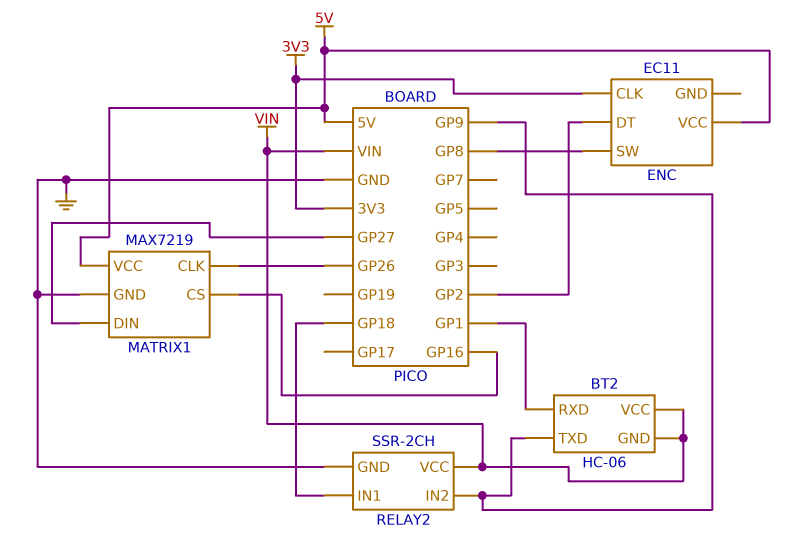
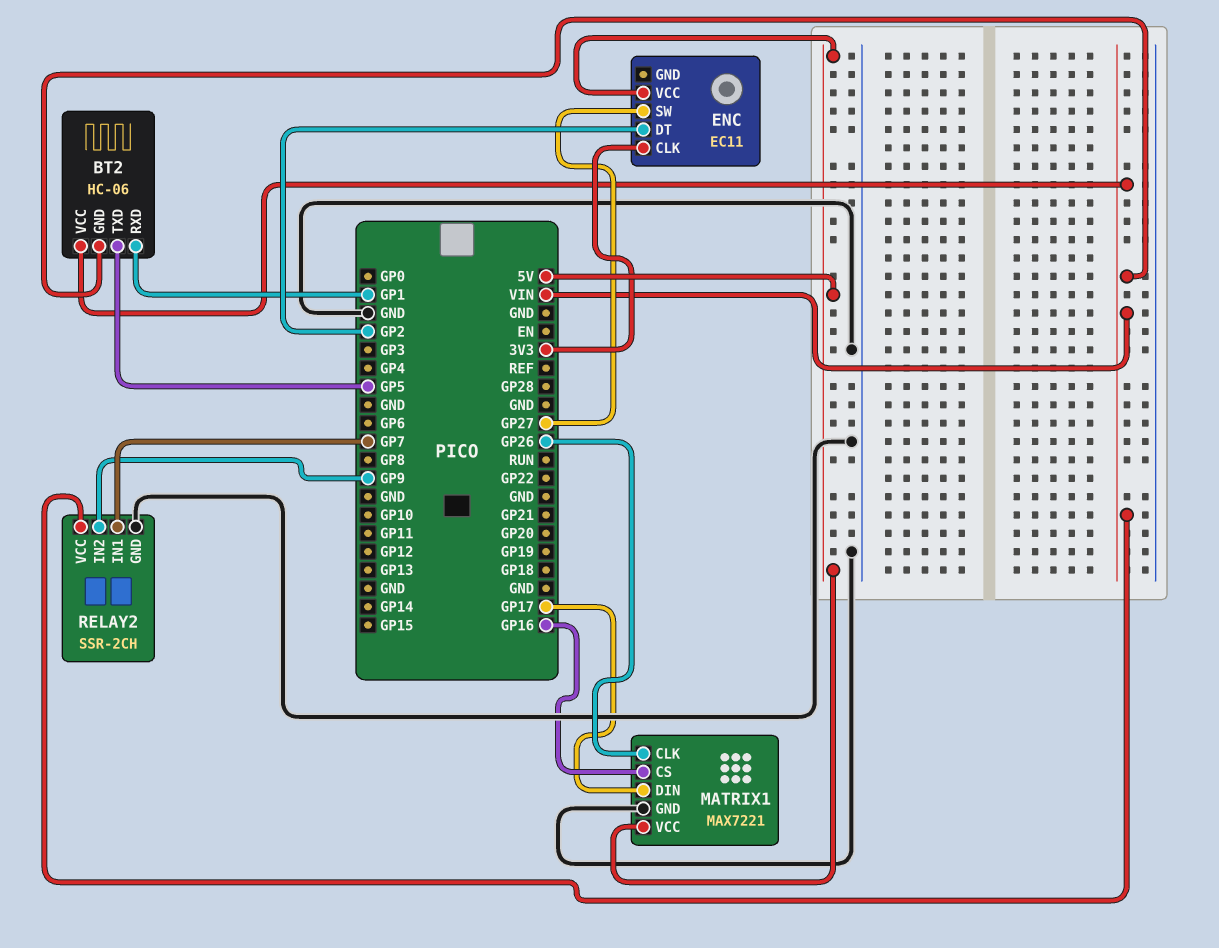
BT2 pin TXD: GP9 -> GP5
ENC pin SW: GP8 -> GP27
MATRIX1: MAX7219 -> MAX7221
MATRIX1 pin DIN: GP27 -> GP17
RELAY2 pin IN1: GP18 -> GP7

